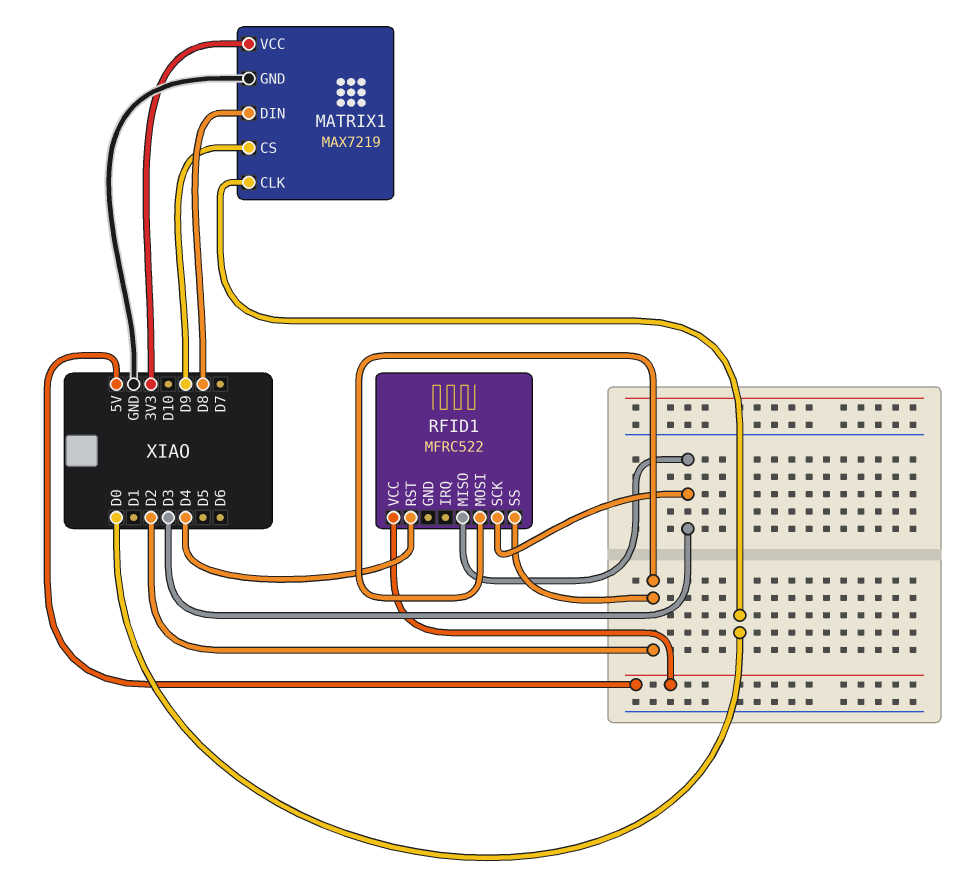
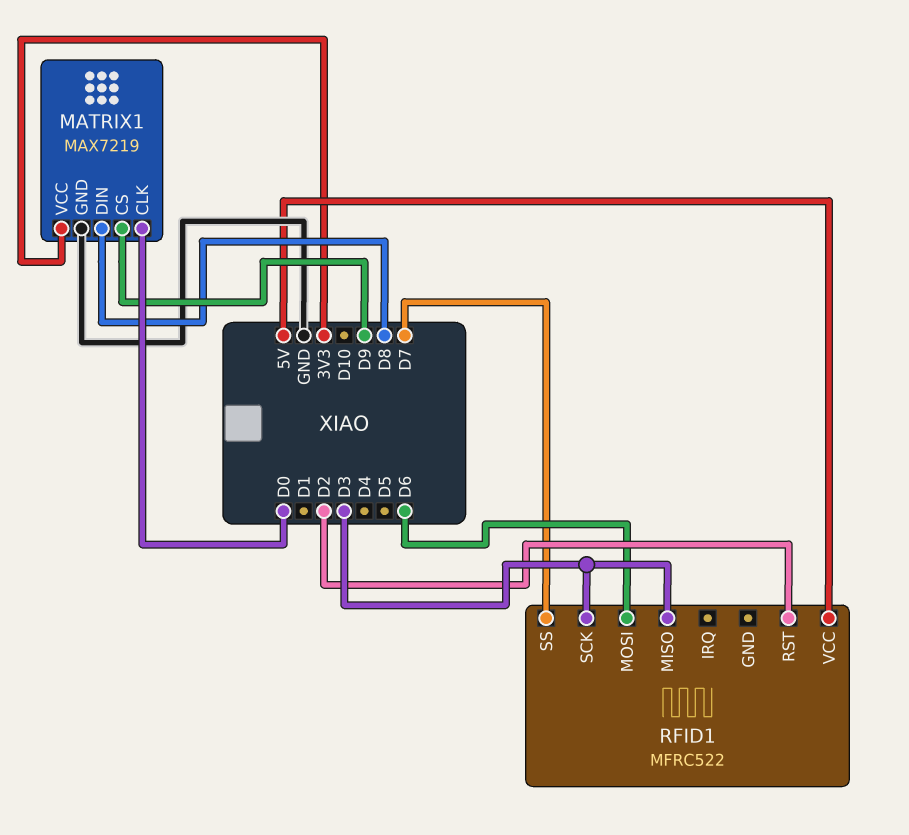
RFID1 pin MOSI: D2 -> D6
RFID1 pin RST: D4 -> D2
RFID1 pin SS: D2 -> D7

